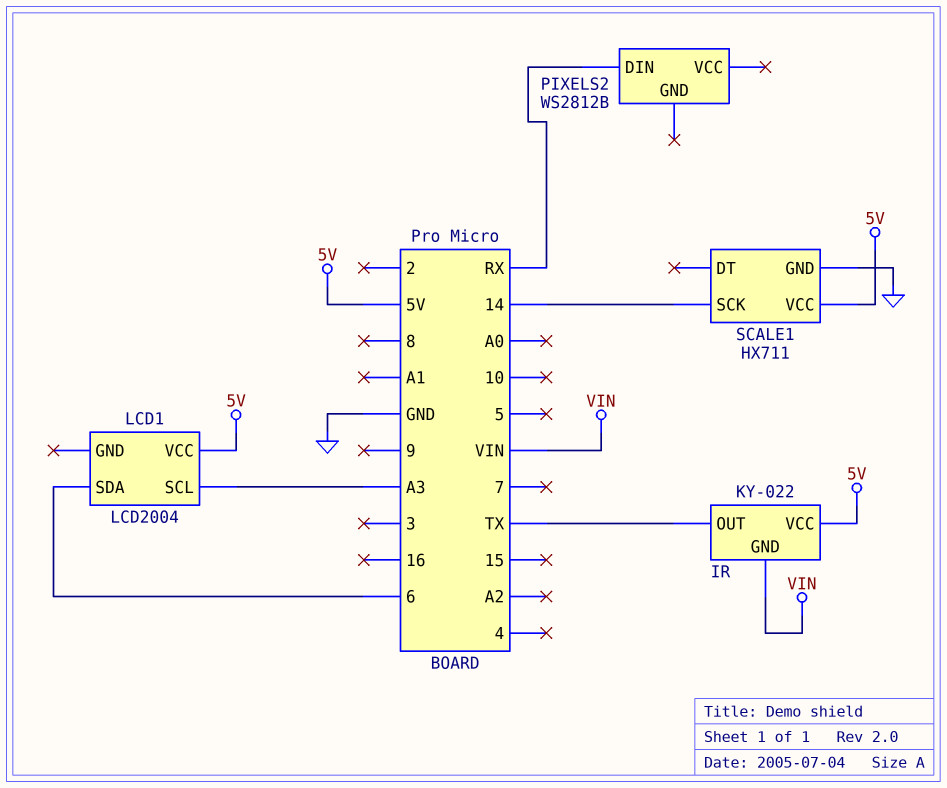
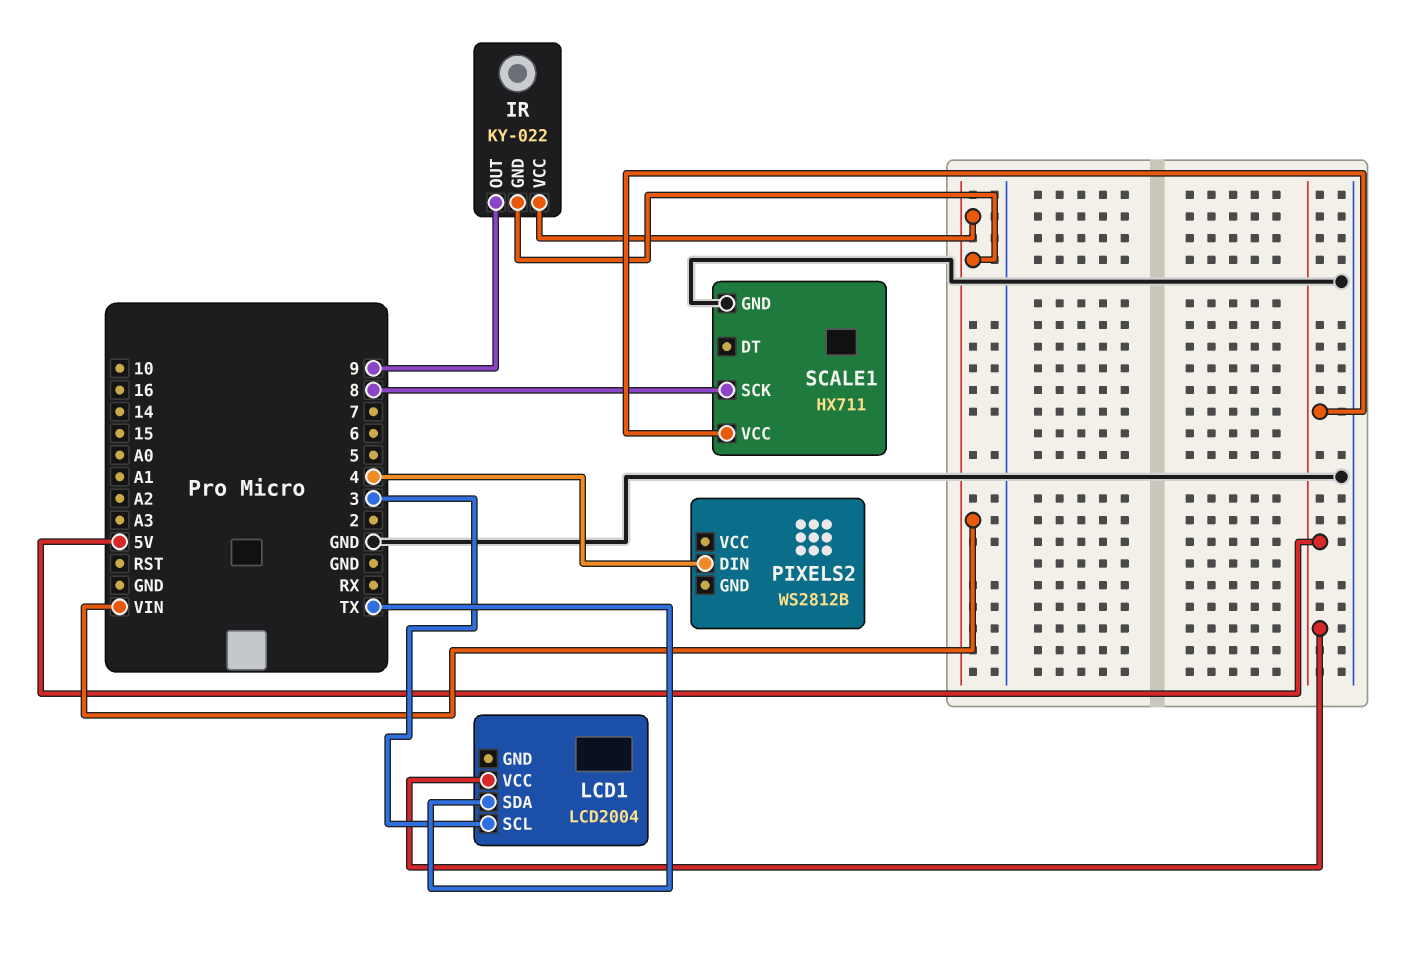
IR pin OUT: TX -> 9
IR pin VCC: 5V -> VIN
LCD1 pin SCL: A3 -> 3
LCD1 pin SDA: 6 -> TX
PIXELS2 pin DIN: RX -> 4
SCALE1 pin SCK: 14 -> 8

